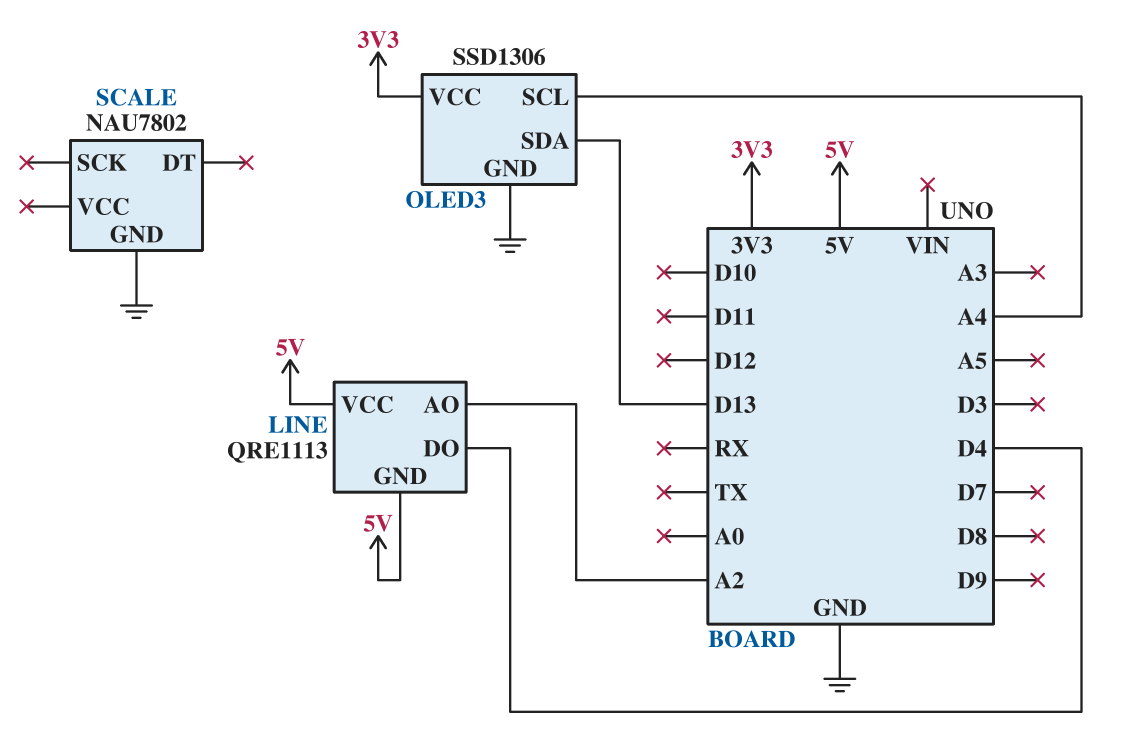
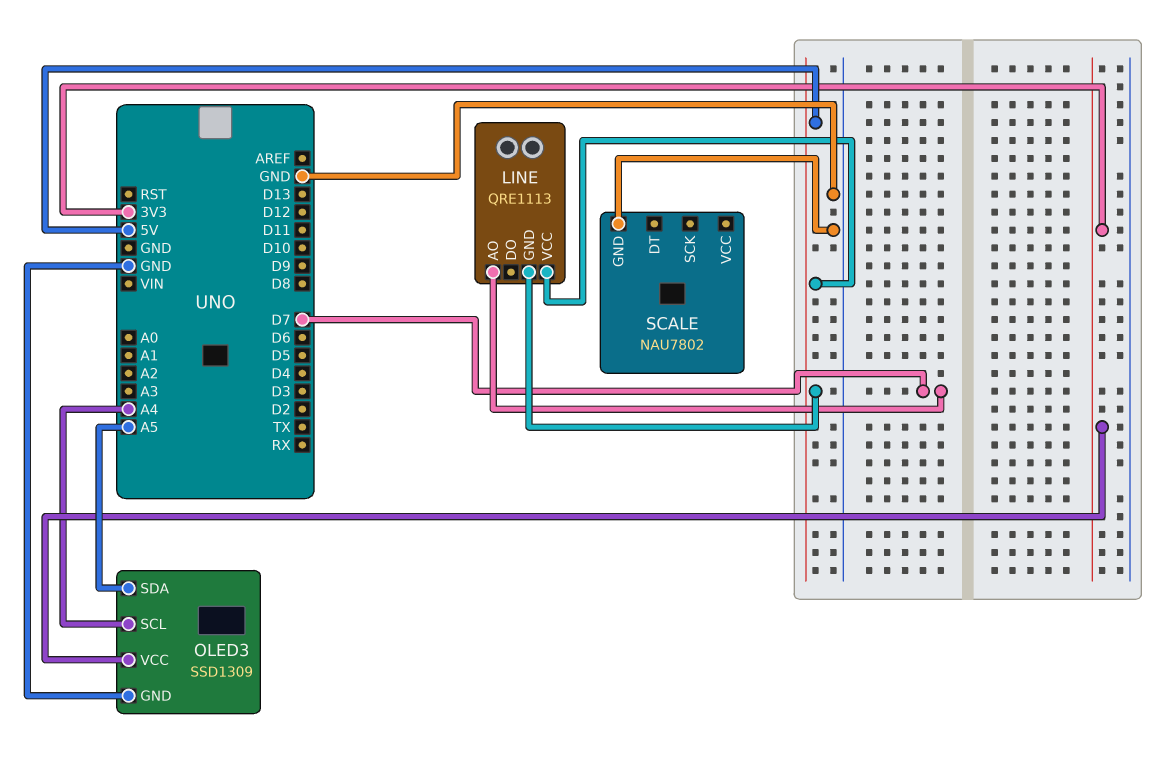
LINE pin AO: A2 -> D7
LINE pin DO: D4 -> none
OLED3: SSD1306 -> SSD1309
OLED3 pin SDA: D13 -> A5

